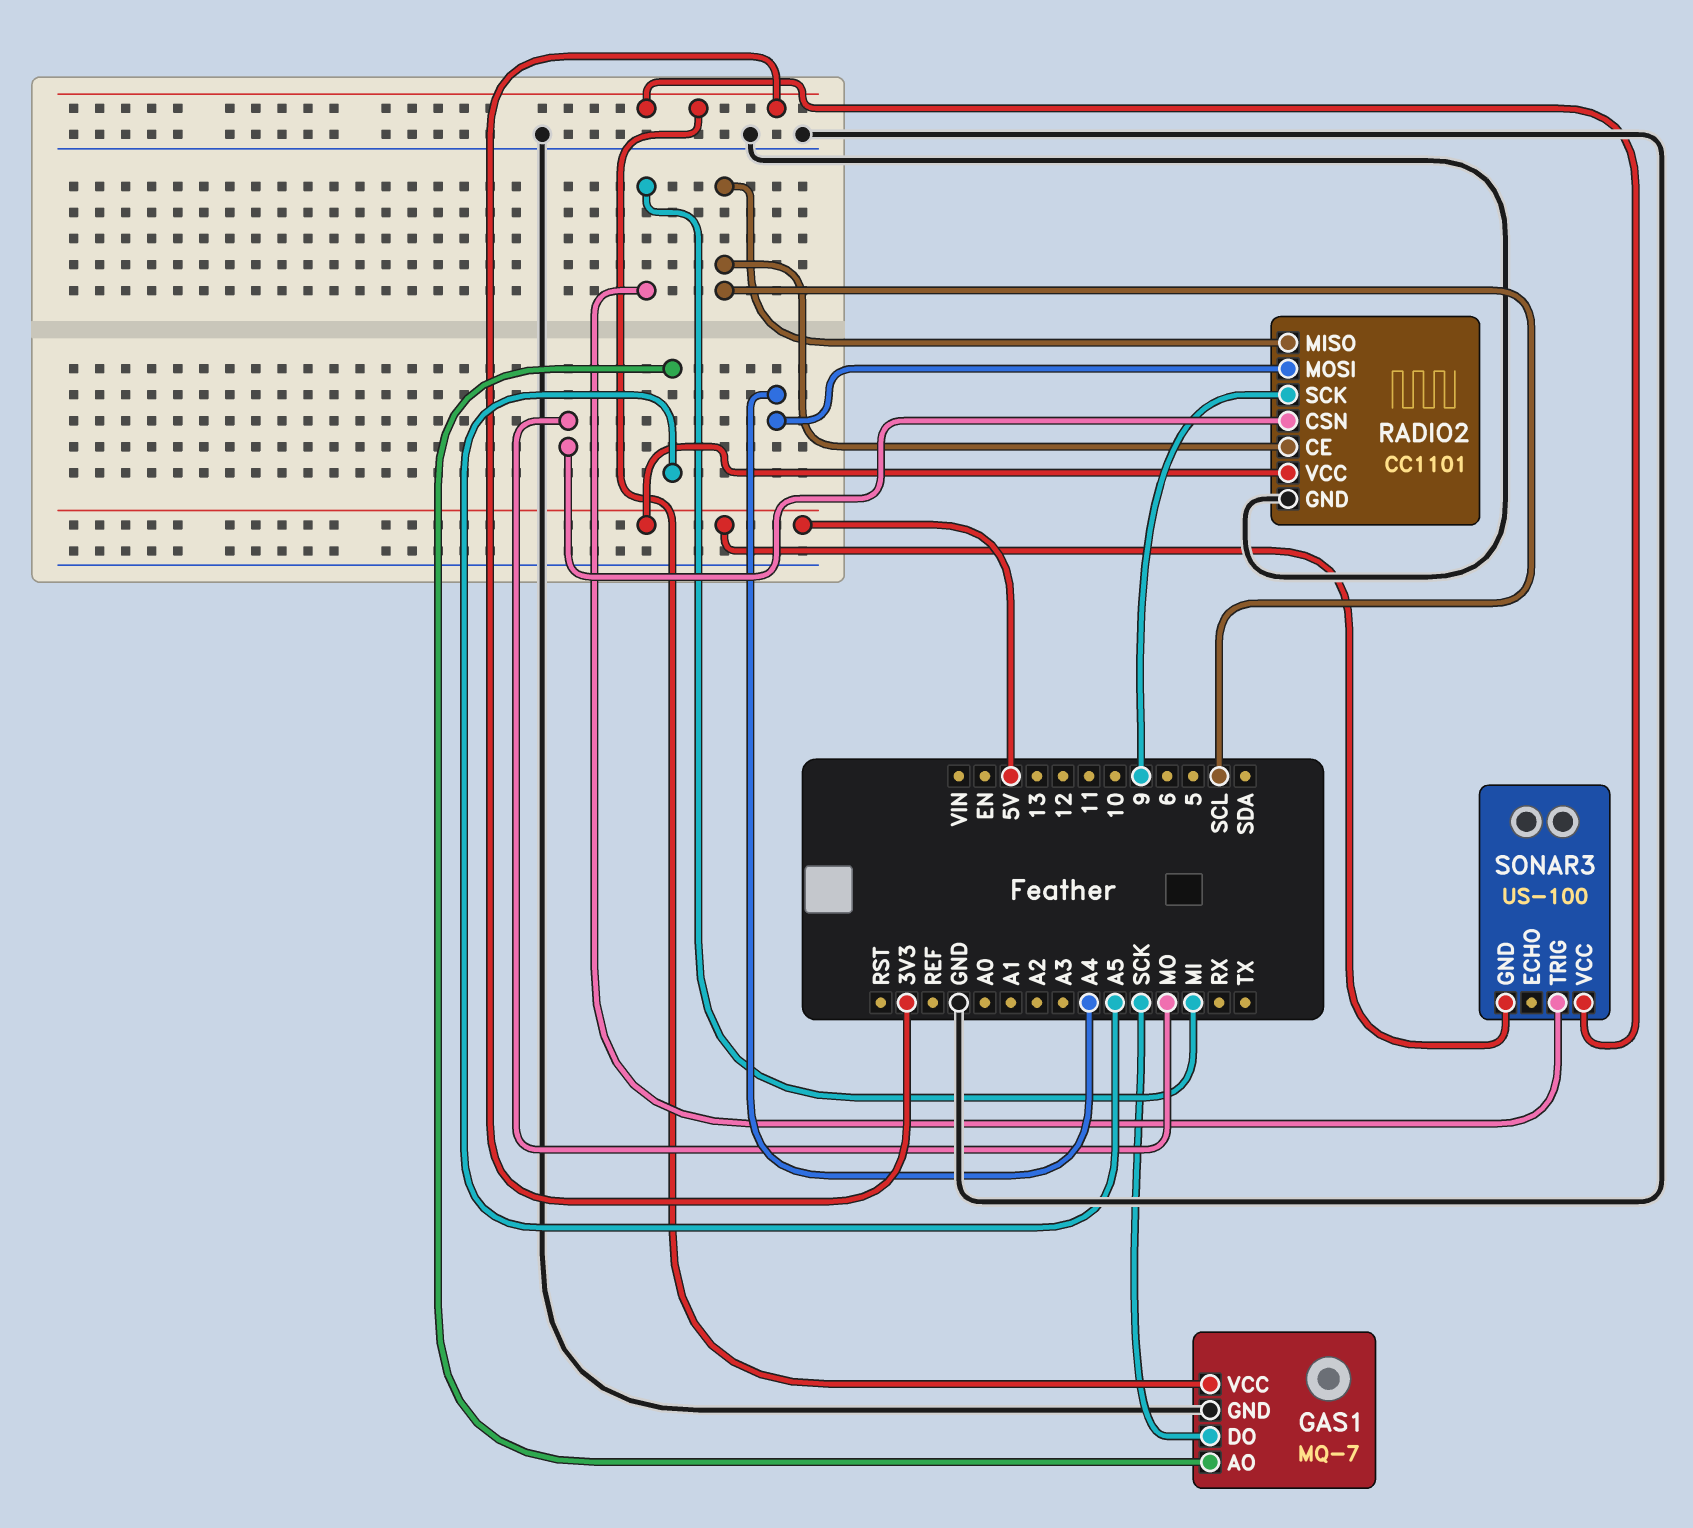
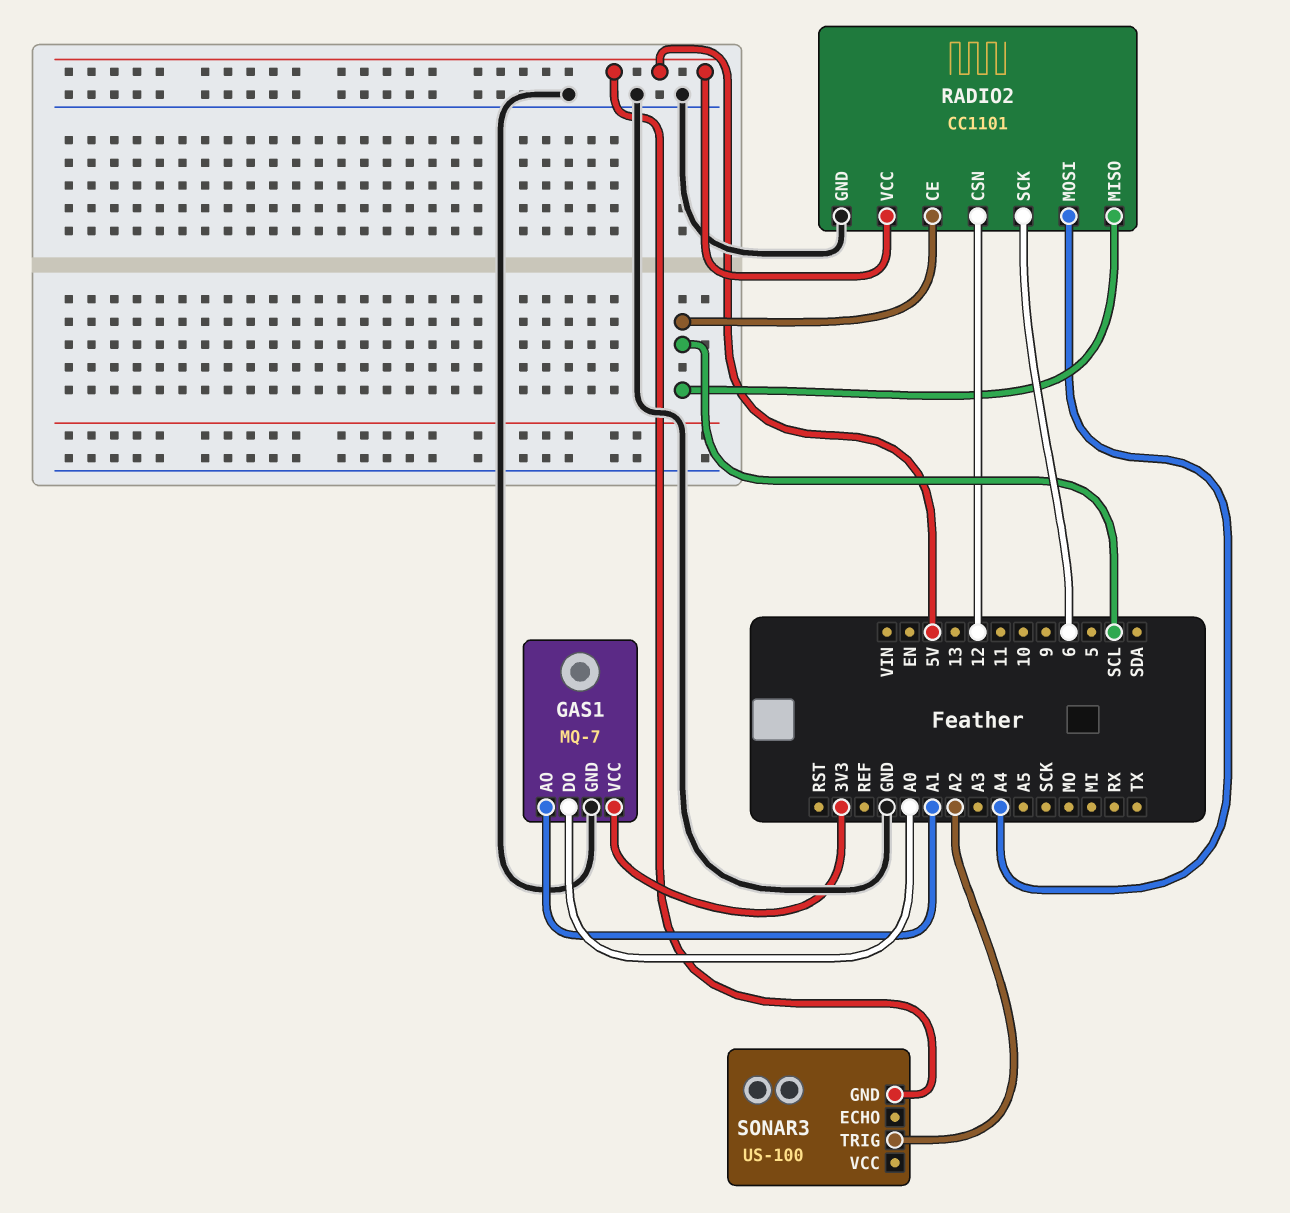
GAS1 pin AO: A5 -> A1
GAS1 pin DO: SCK -> A0
RADIO2 pin CSN: MO -> 12
RADIO2 pin SCK: 9 -> 6
SONAR3 pin TRIG: MI -> A2
SONAR3 pin VCC: 3V3 -> none

